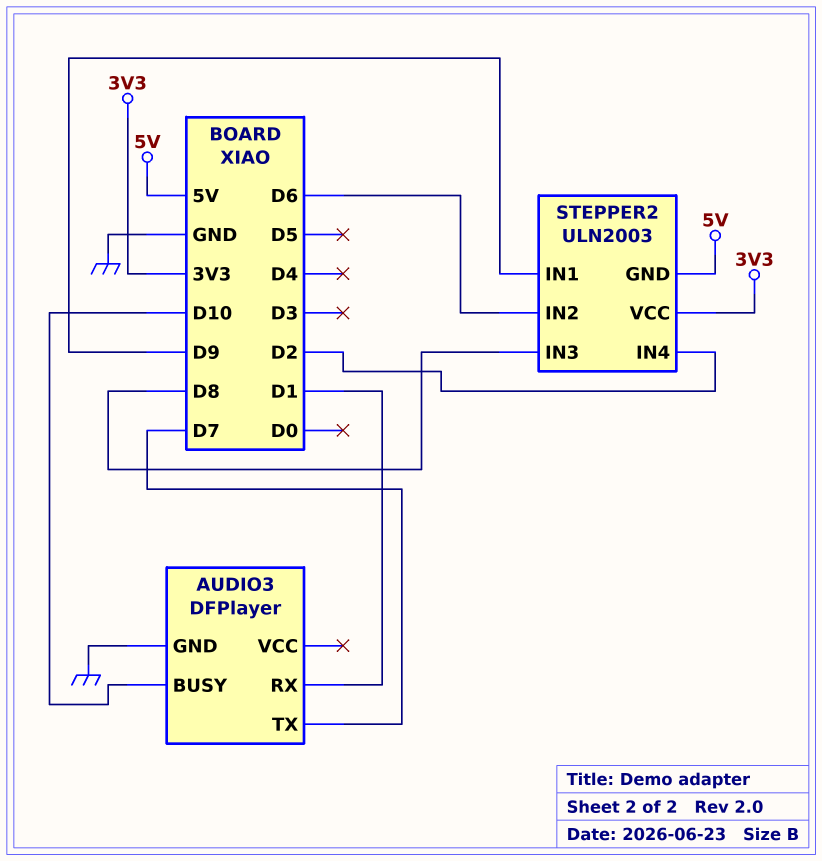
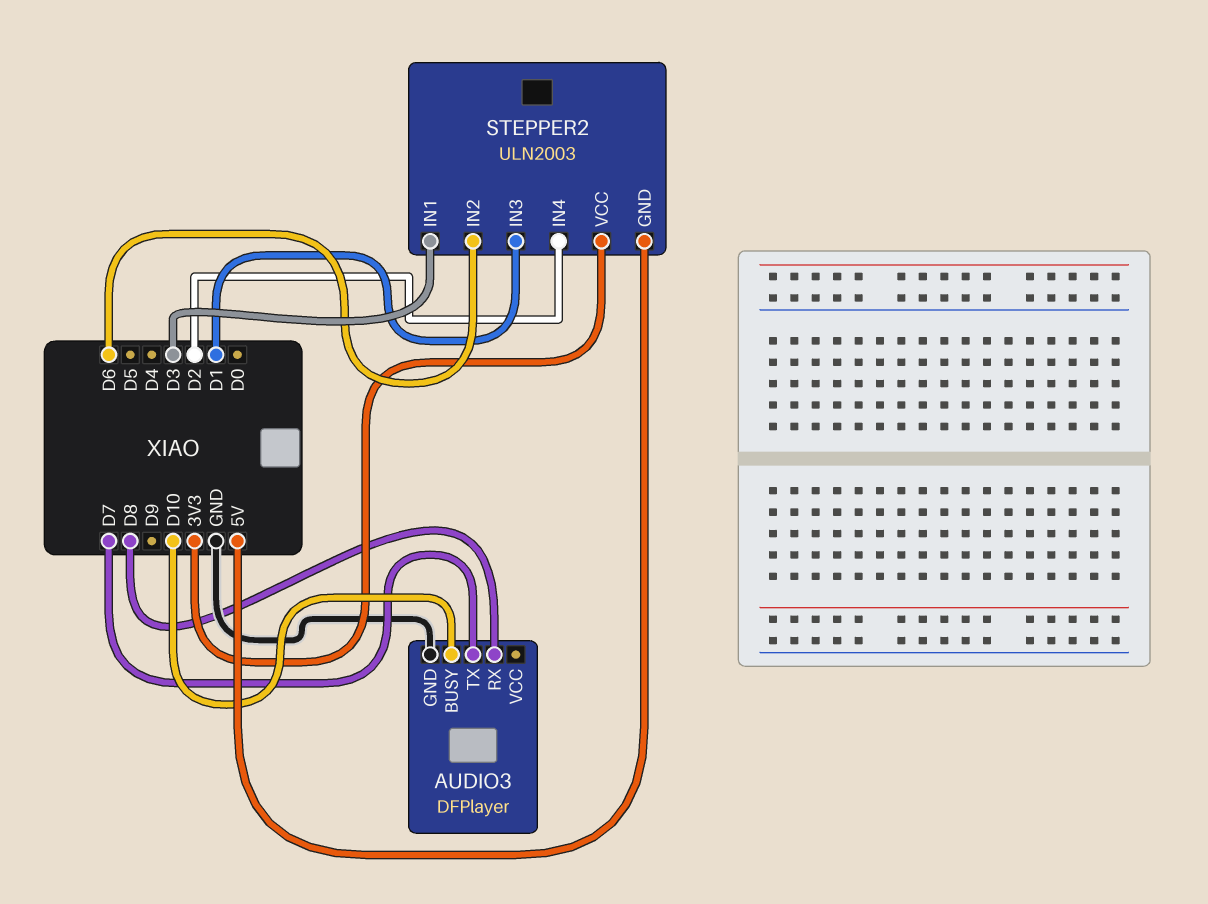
AUDIO3 pin RX: D1 -> D8
STEPPER2 pin IN1: D9 -> D3
STEPPER2 pin IN3: D8 -> D1

